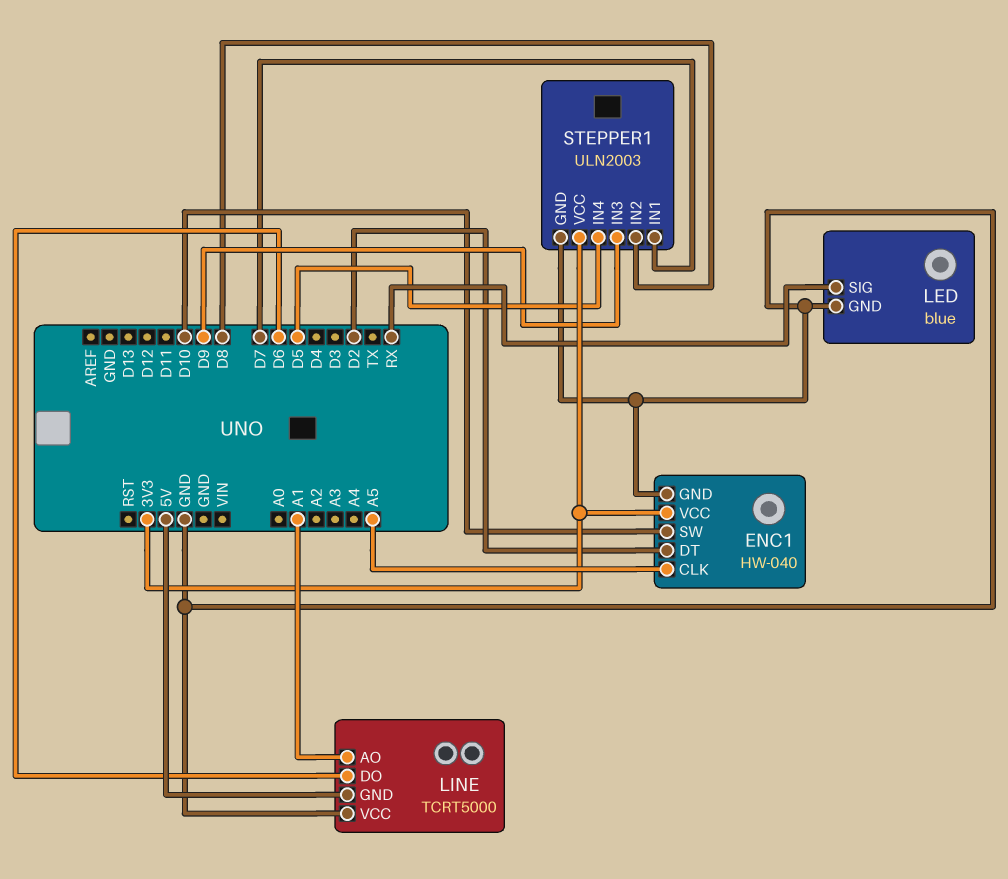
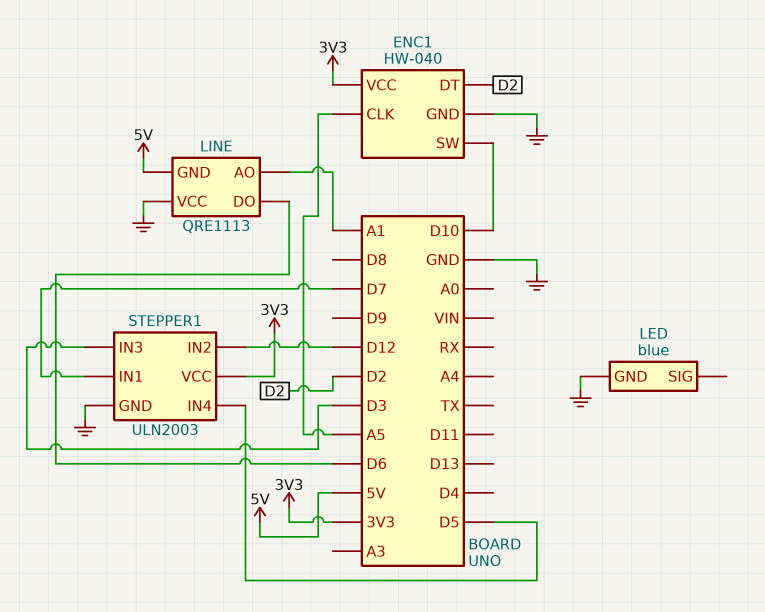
LED pin SIG: RX -> none
LINE: TCRT5000 -> QRE1113
STEPPER1 pin IN2: D8 -> D12
STEPPER1 pin IN3: D9 -> D3

